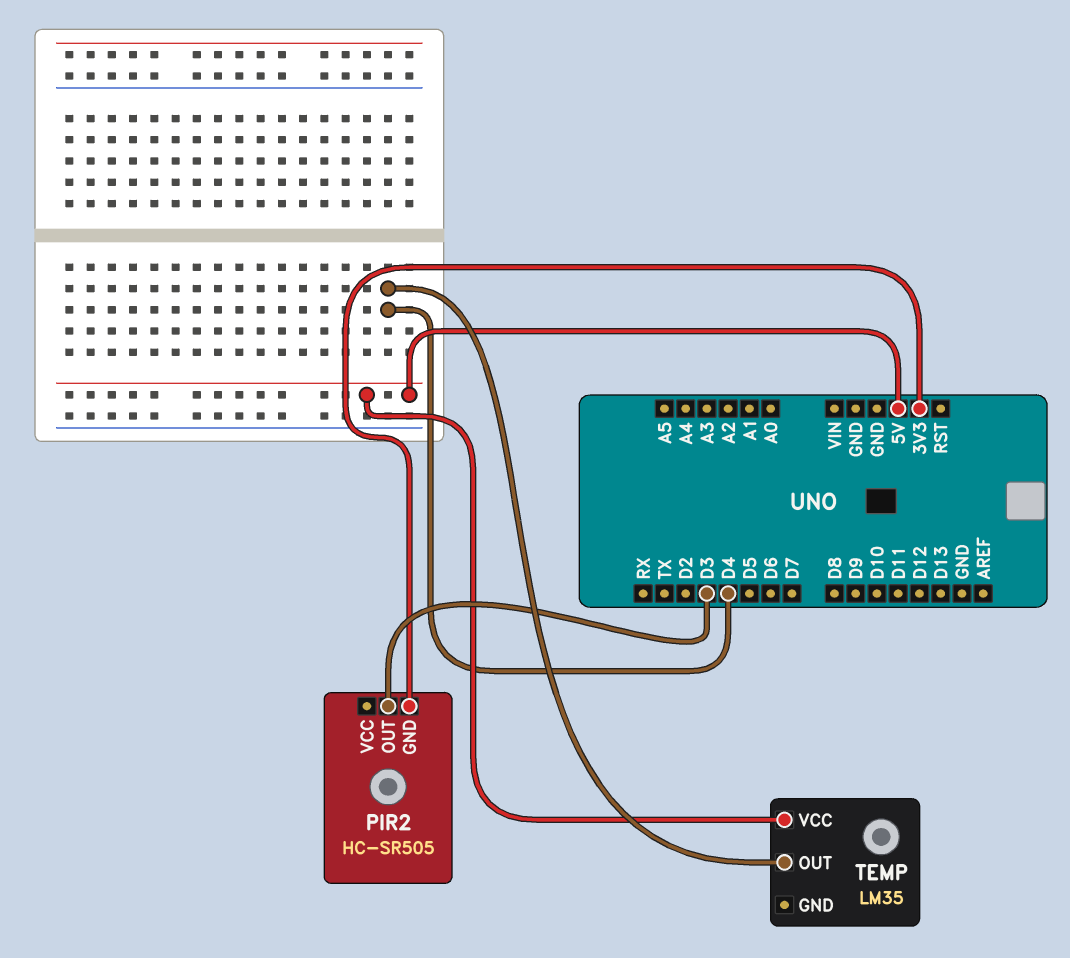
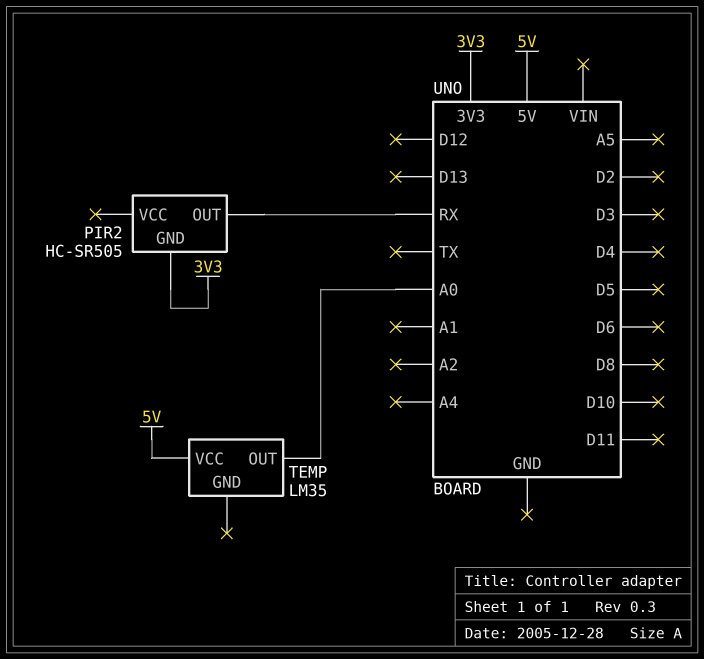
PIR2 pin OUT: D3 -> RX
TEMP pin OUT: D4 -> A0

